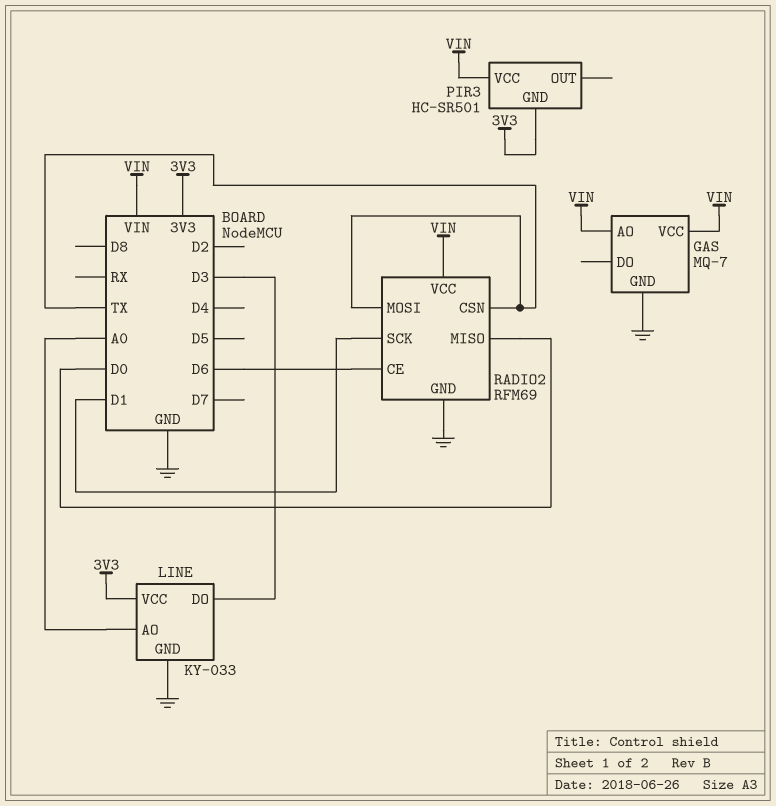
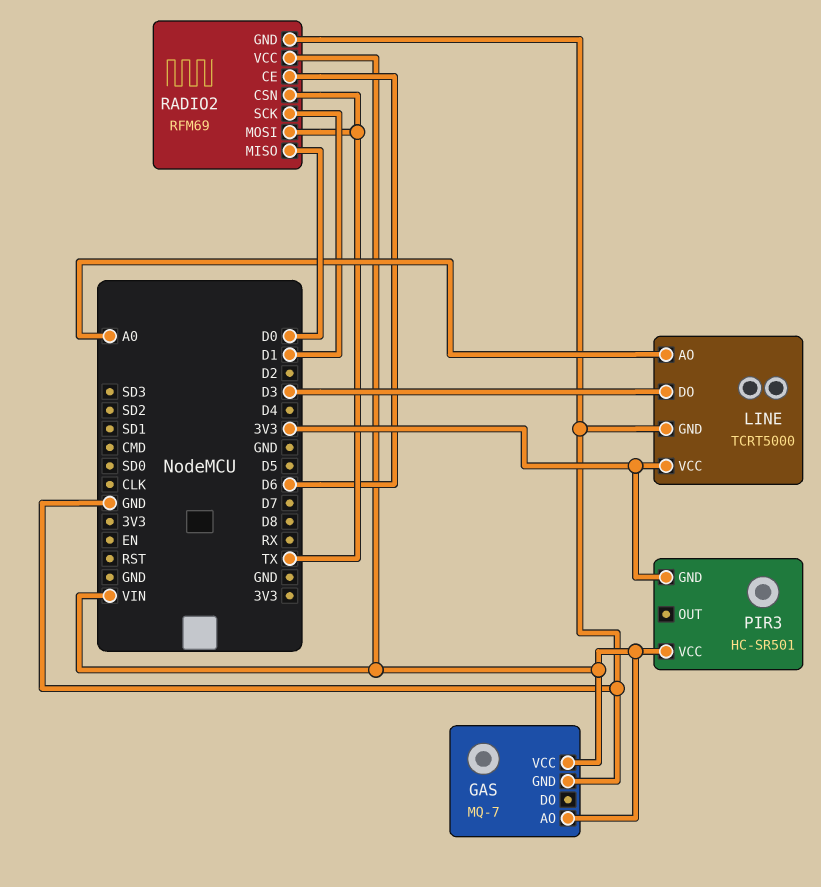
LINE: KY-033 -> TCRT5000

